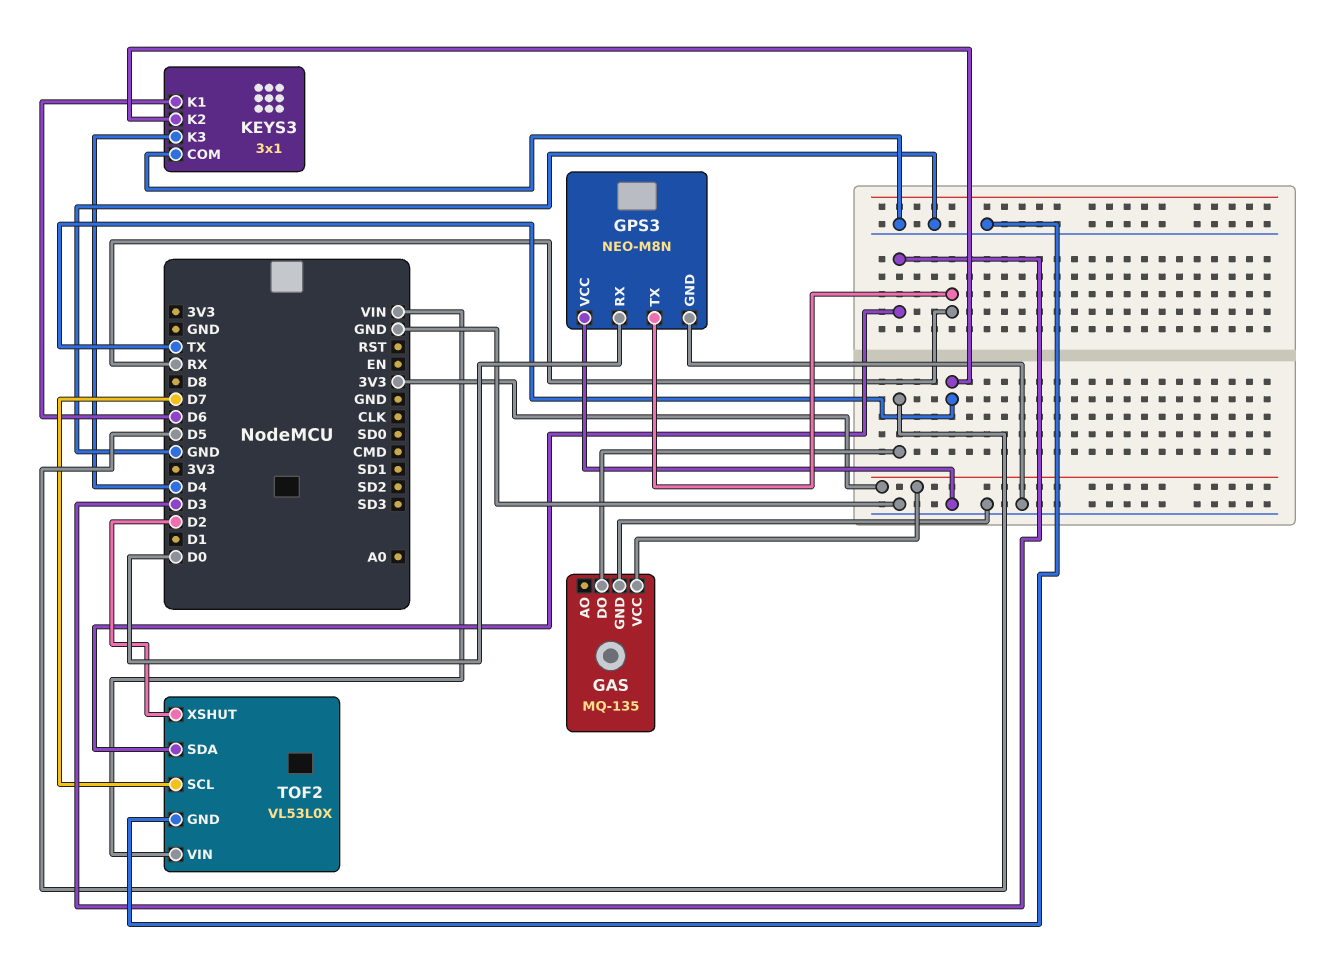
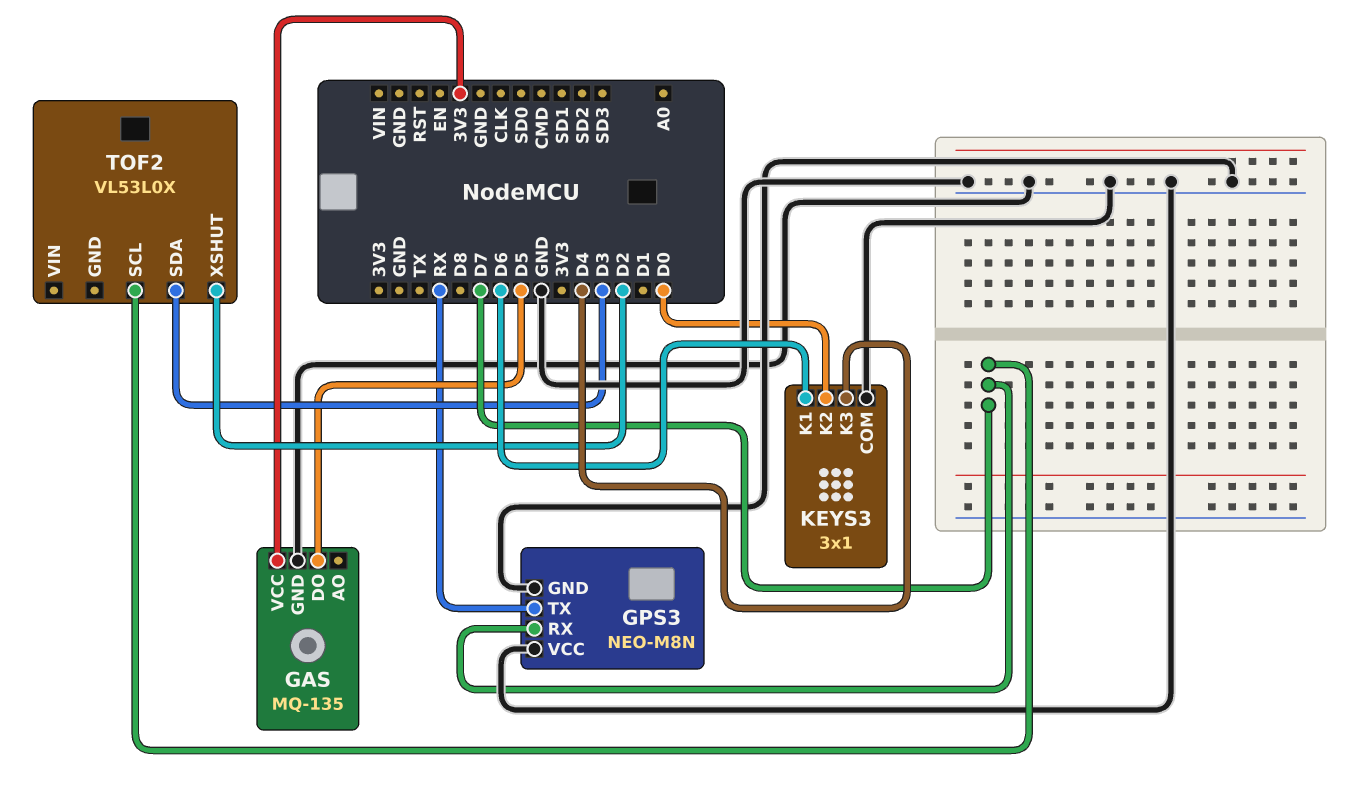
GPS3 pin RX: D0 -> D7
KEYS3 pin K2: TX -> D0
TOF2 pin GND: GND -> none
TOF2 pin VIN: VIN -> none

